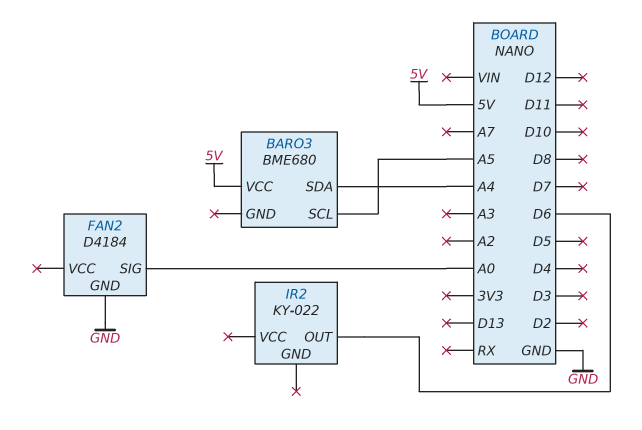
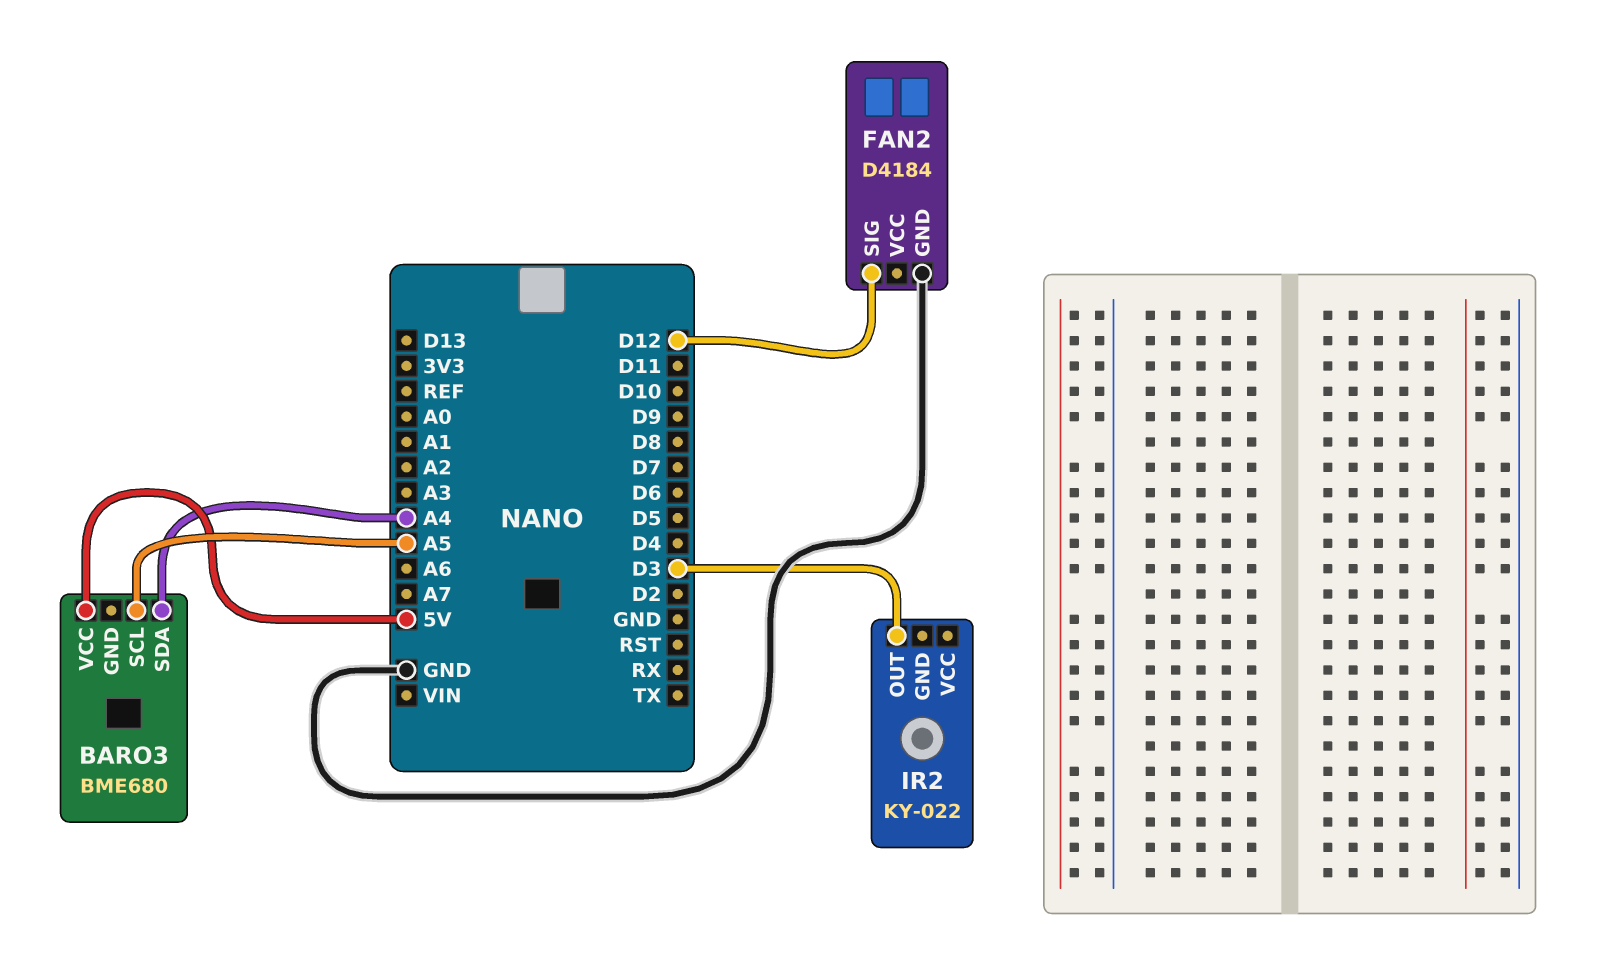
FAN2 pin SIG: A0 -> D12
IR2 pin OUT: D6 -> D3

